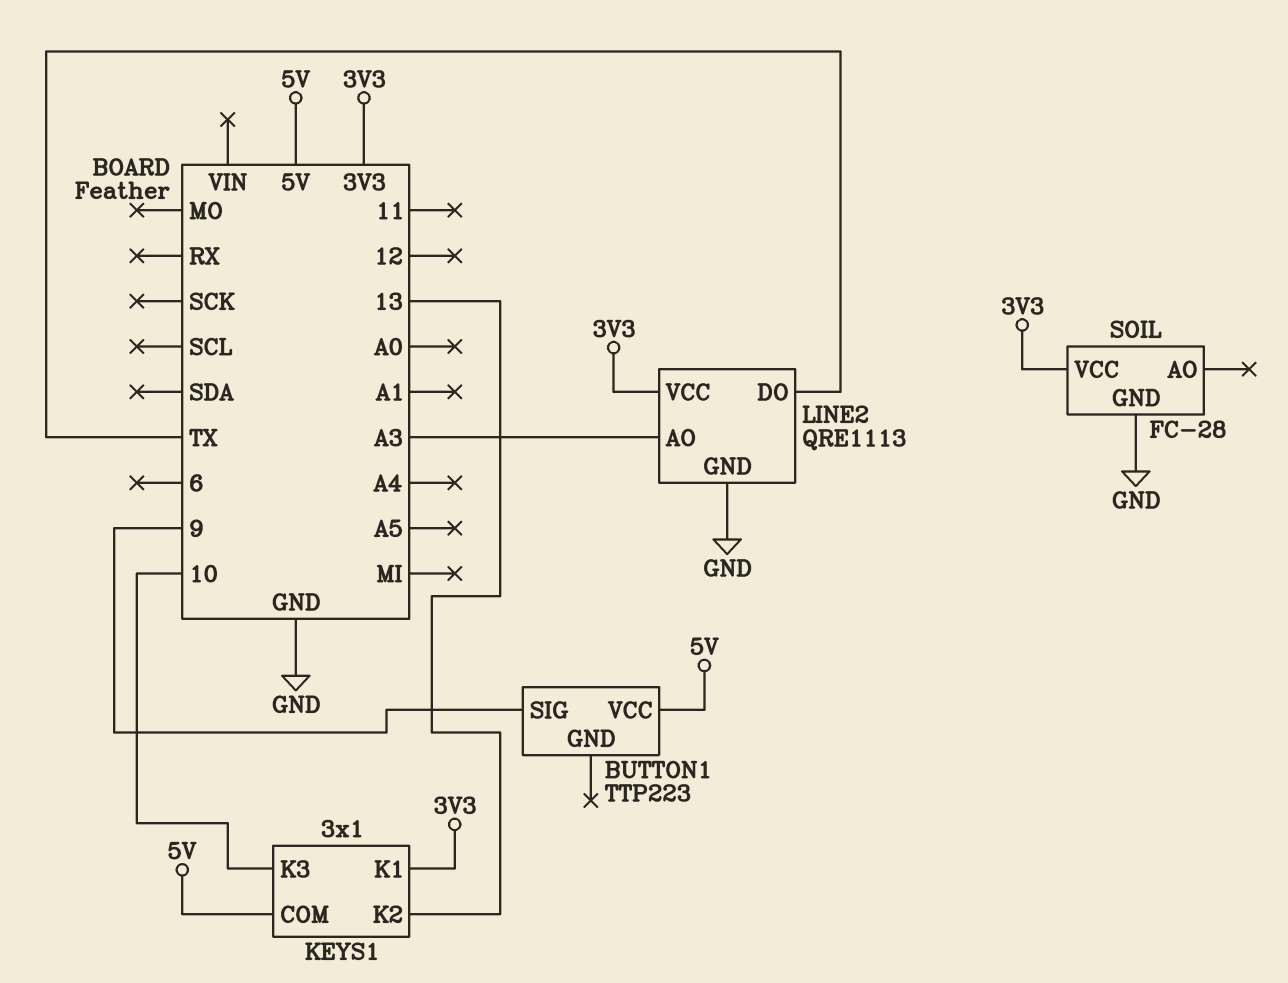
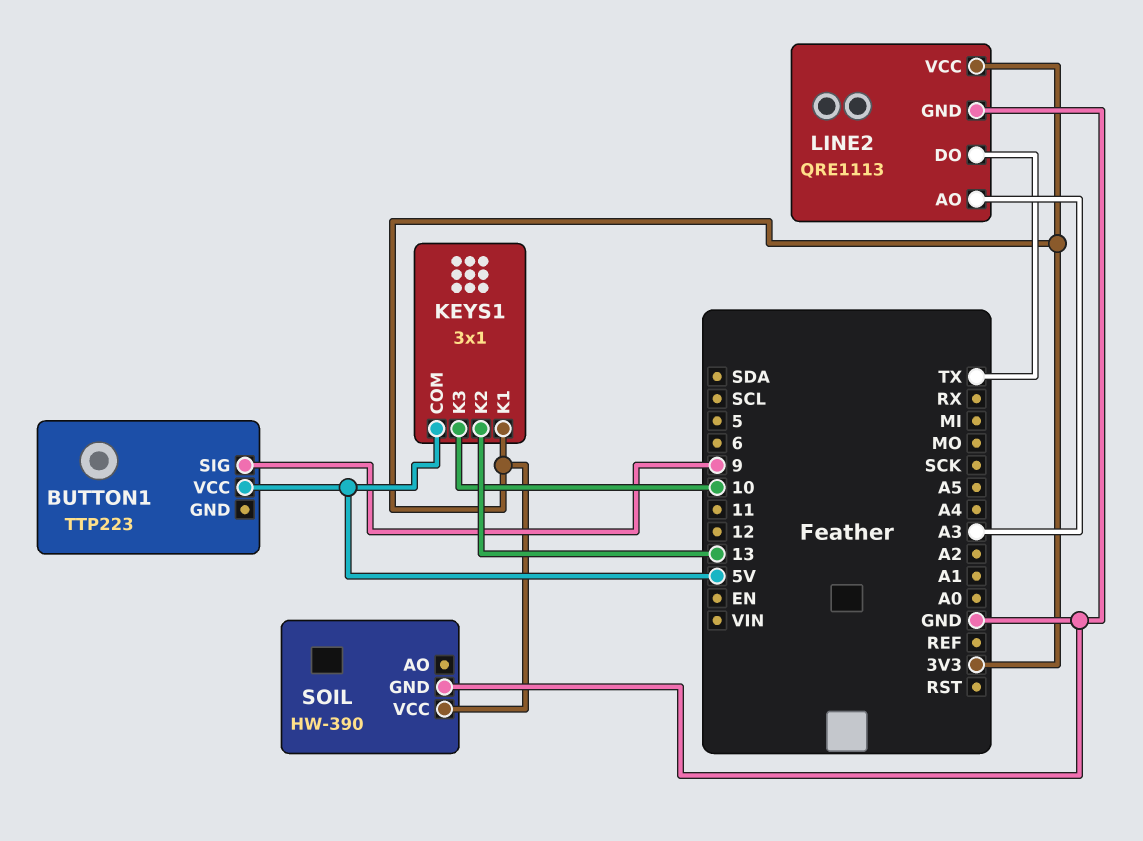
SOIL: FC-28 -> HW-390

